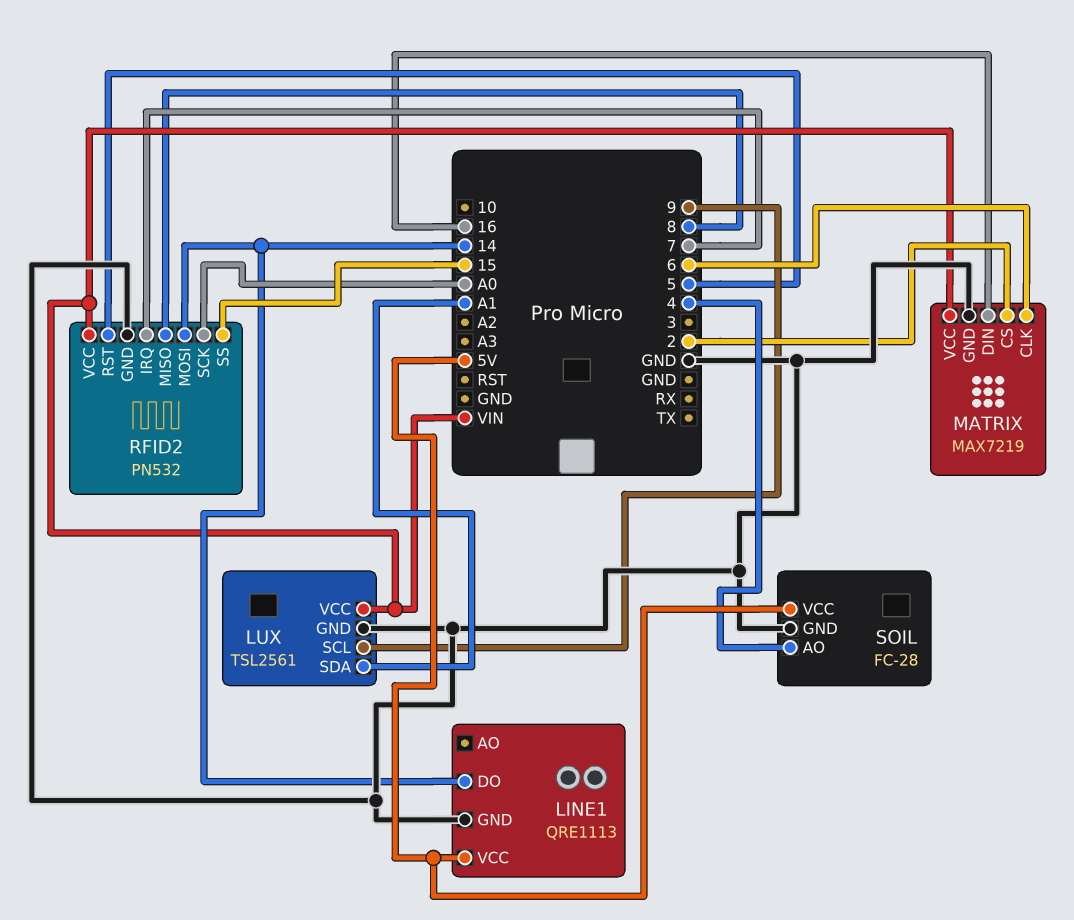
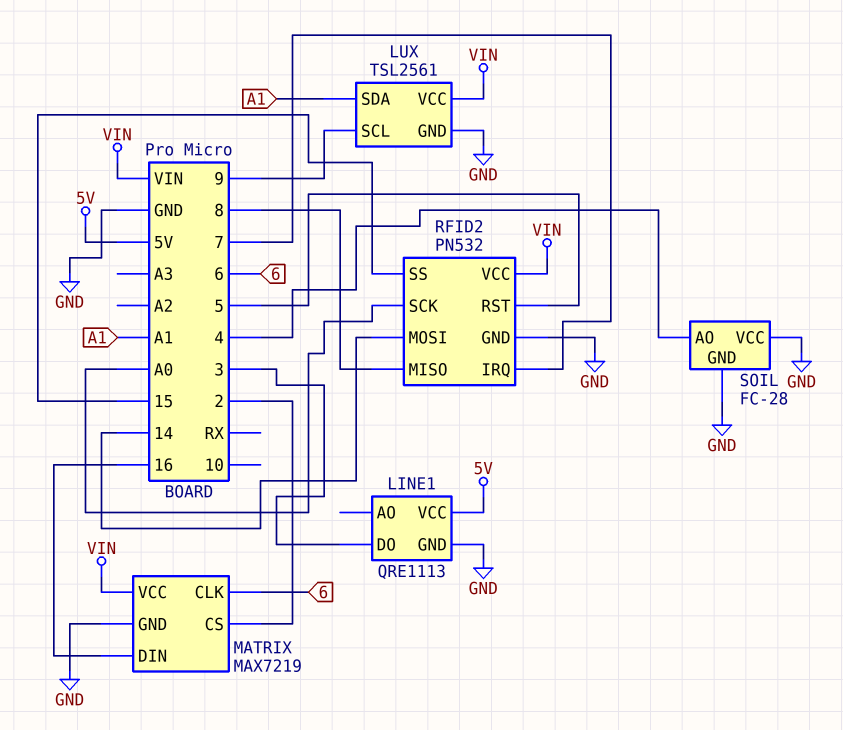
LINE1 pin DO: 14 -> 3
SOIL pin VCC: 5V -> GND

